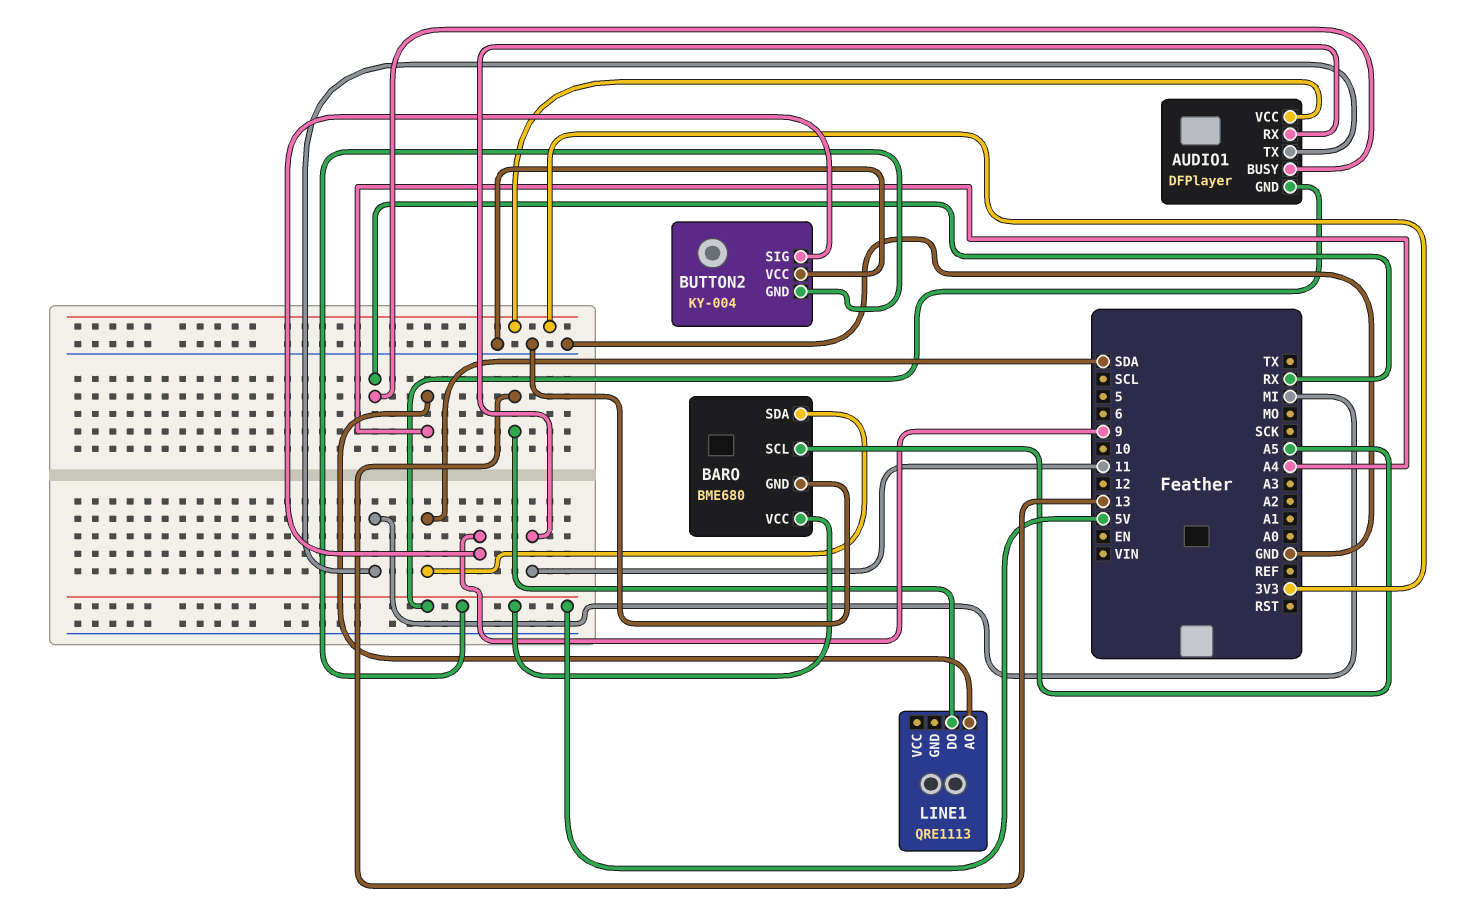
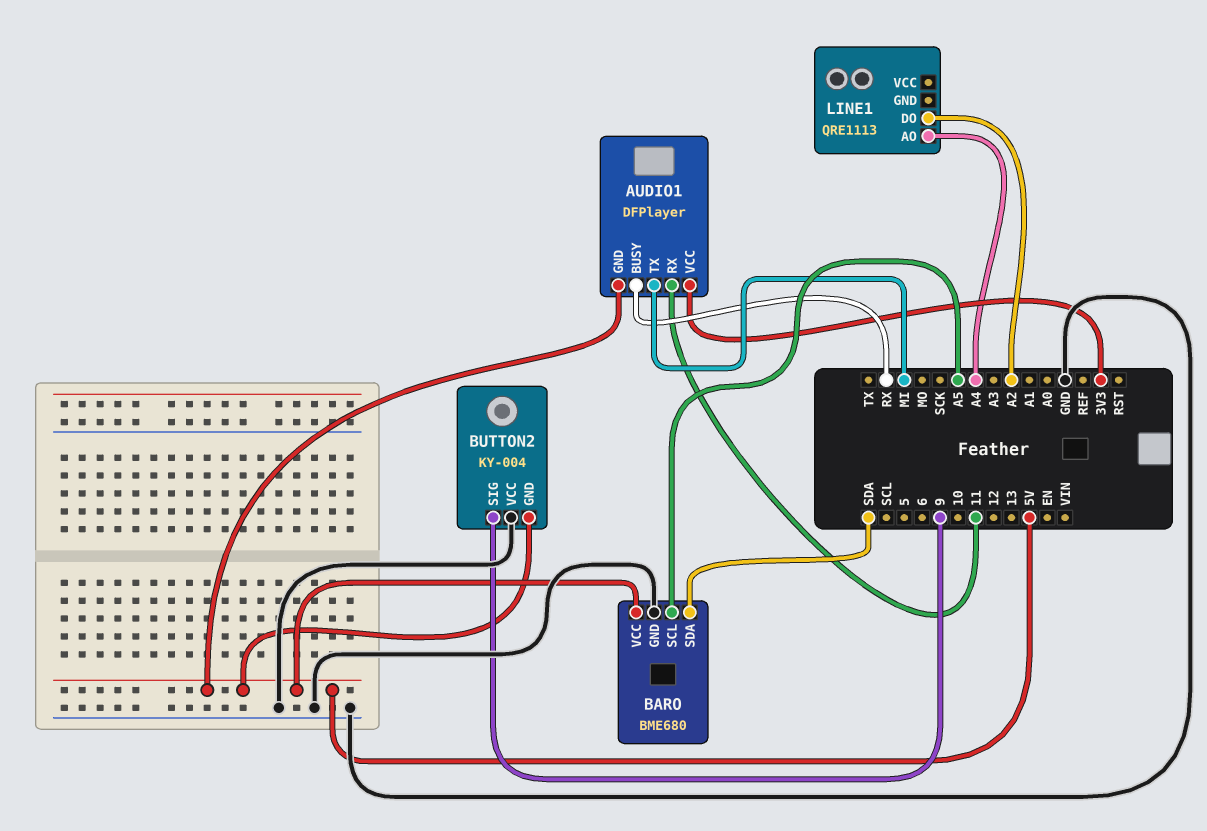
LINE1 pin DO: 13 -> A2

